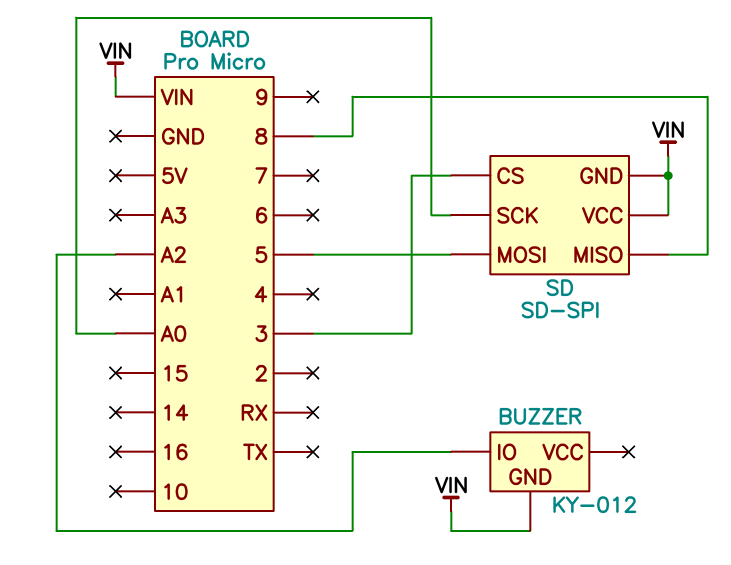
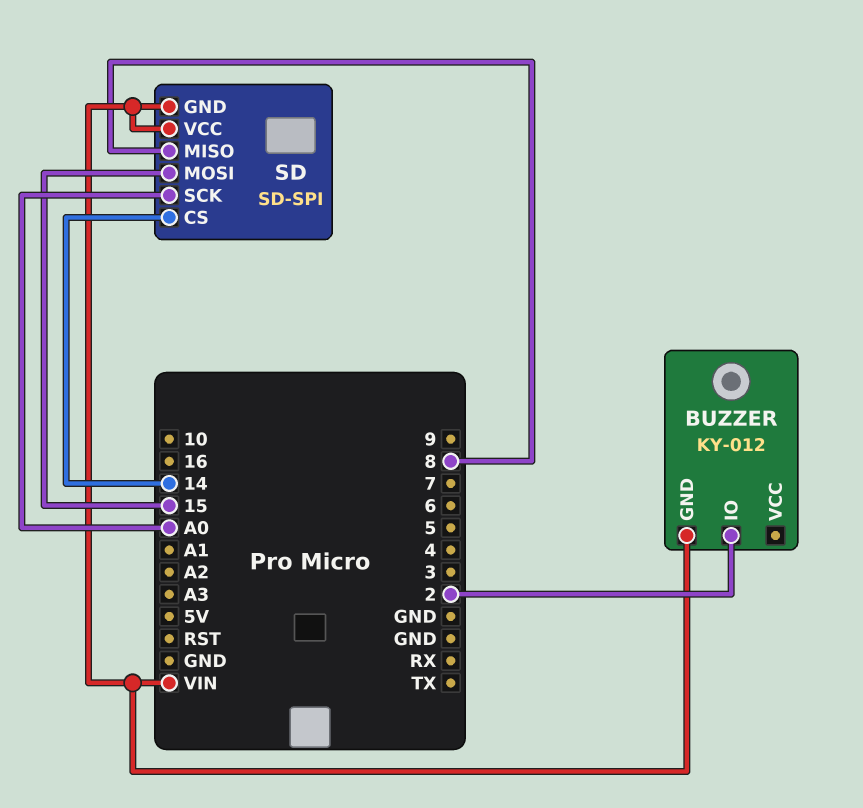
BUZZER pin IO: A2 -> 2
SD pin CS: 3 -> 14
SD pin MOSI: 5 -> 15

